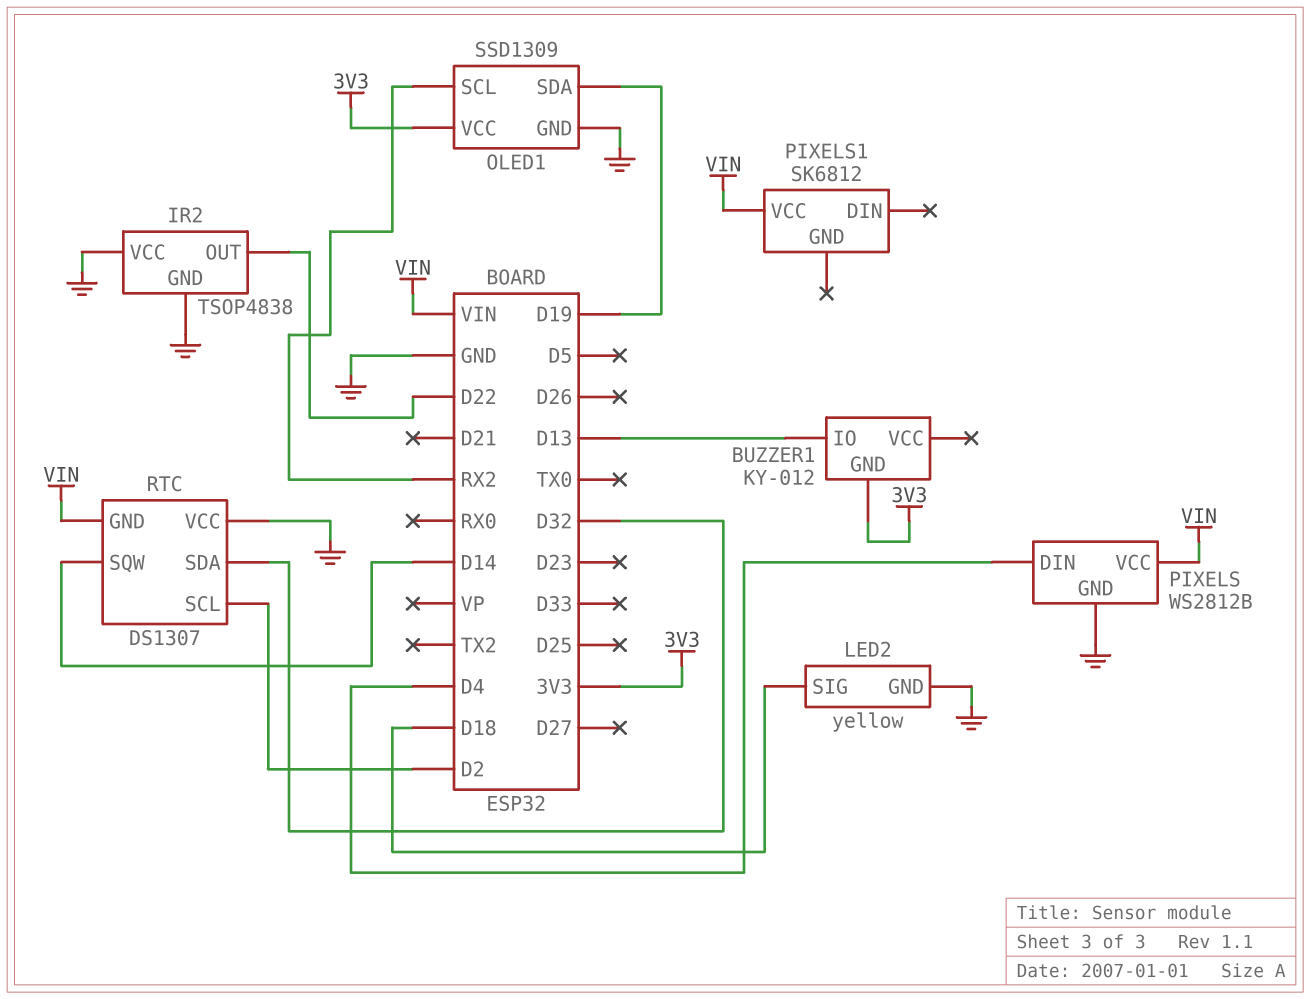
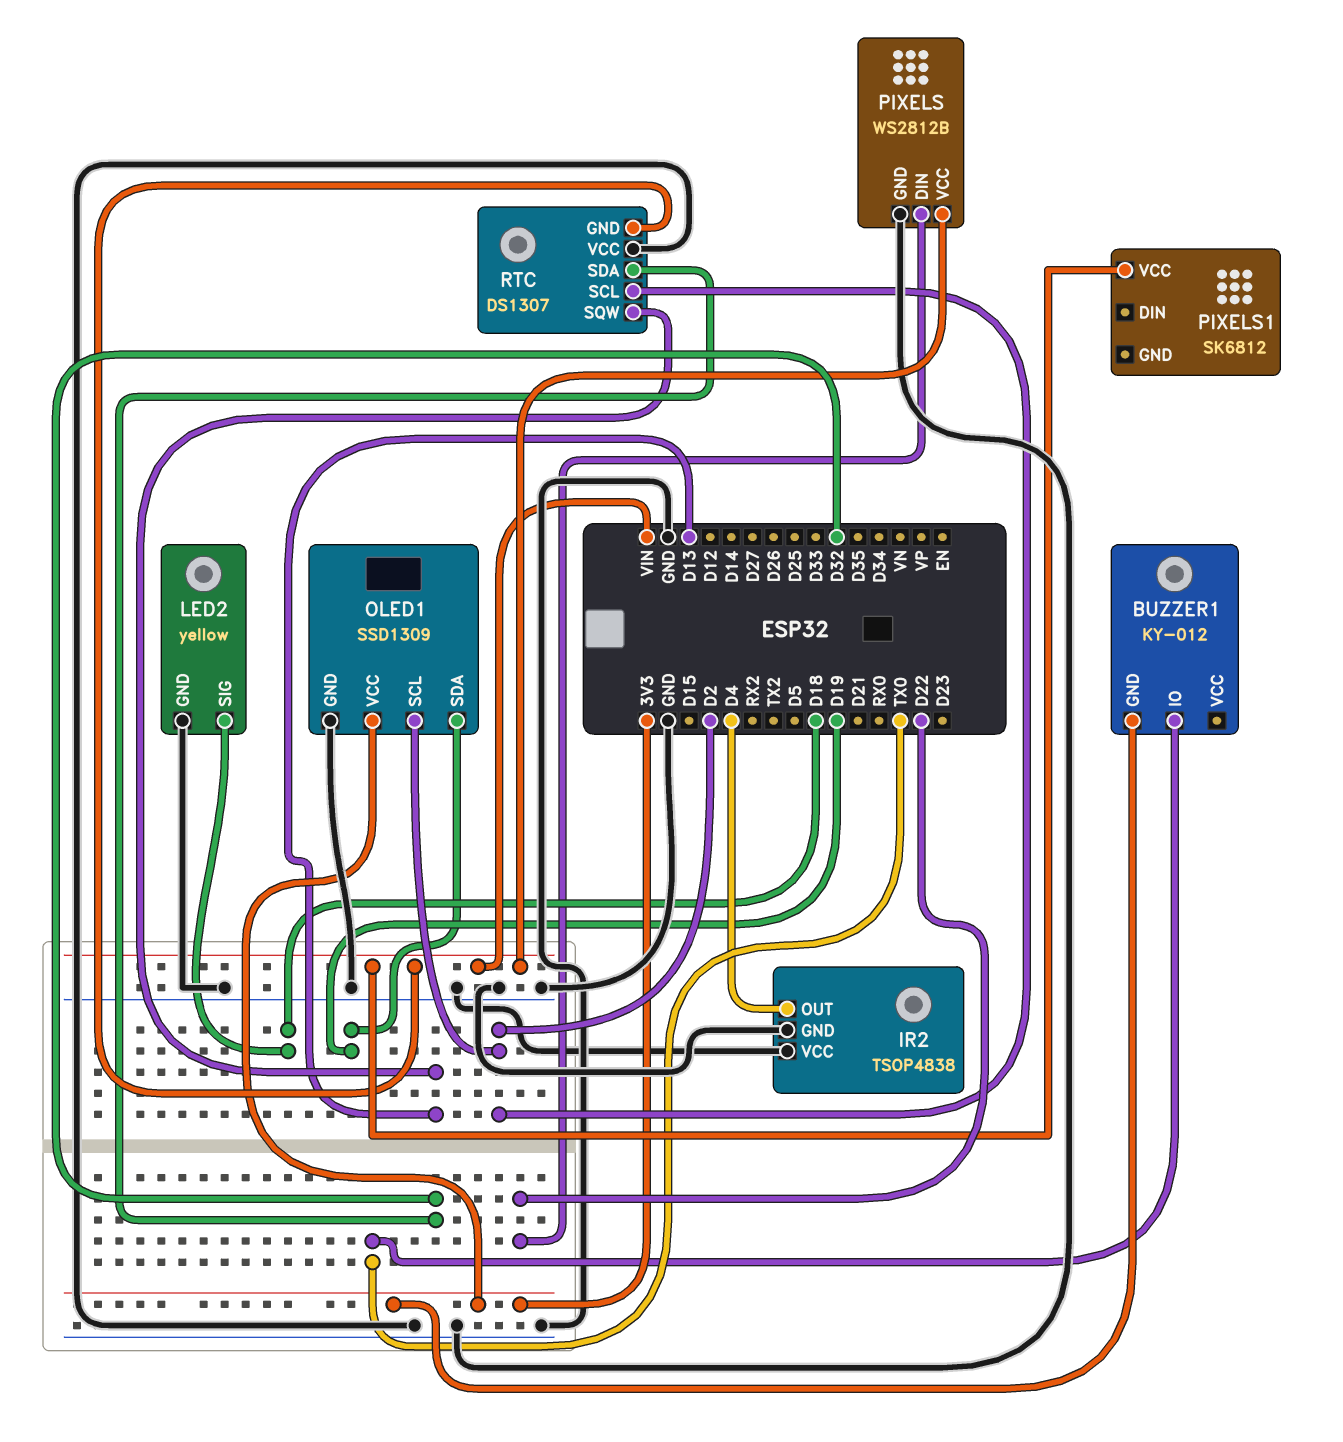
BUZZER1 pin IO: D13 -> TX0
IR2 pin OUT: D22 -> D4
OLED1 pin SCL: RX2 -> D2
PIXELS pin DIN: D4 -> D22
RTC pin SQW: D14 -> D13

